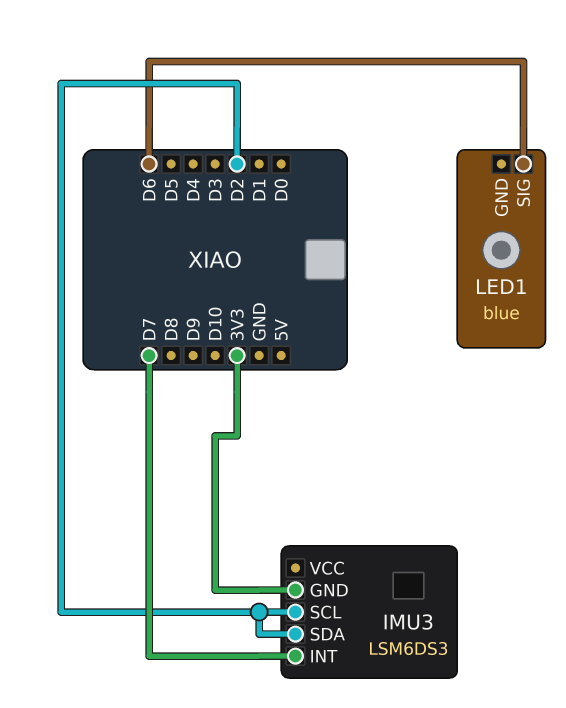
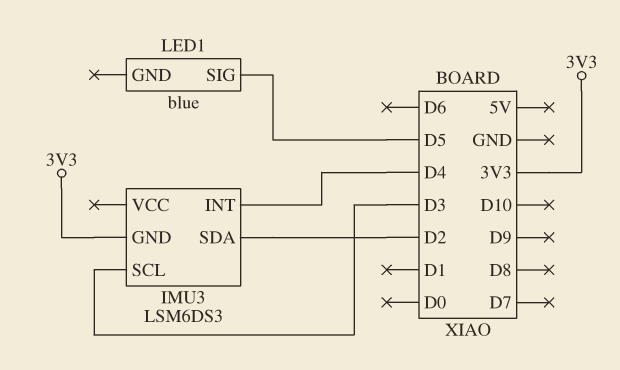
IMU3 pin INT: D7 -> D4
IMU3 pin SCL: D2 -> D3
LED1 pin SIG: D6 -> D5

